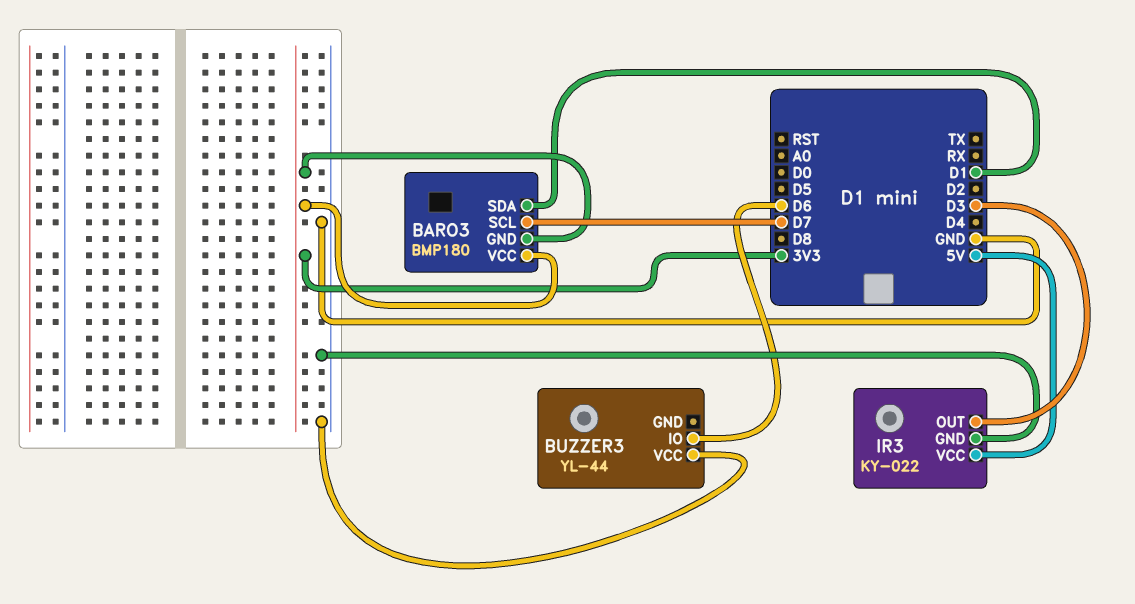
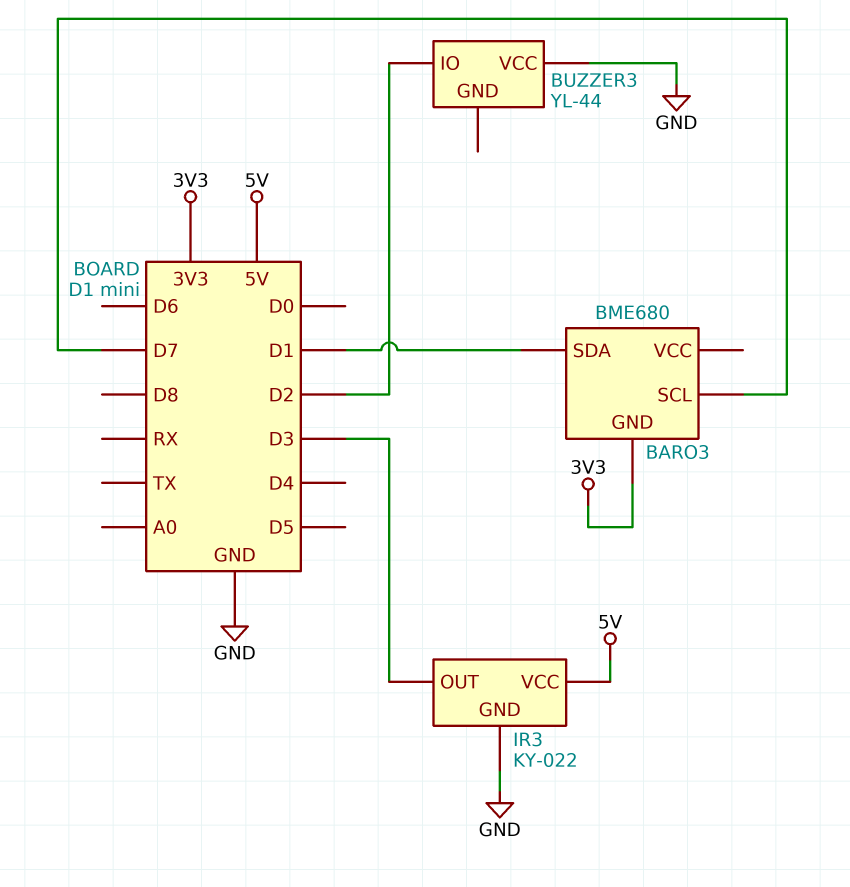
BARO3: BMP180 -> BME680
BARO3 pin VCC: 3V3 -> none
BUZZER3 pin IO: D6 -> D2

